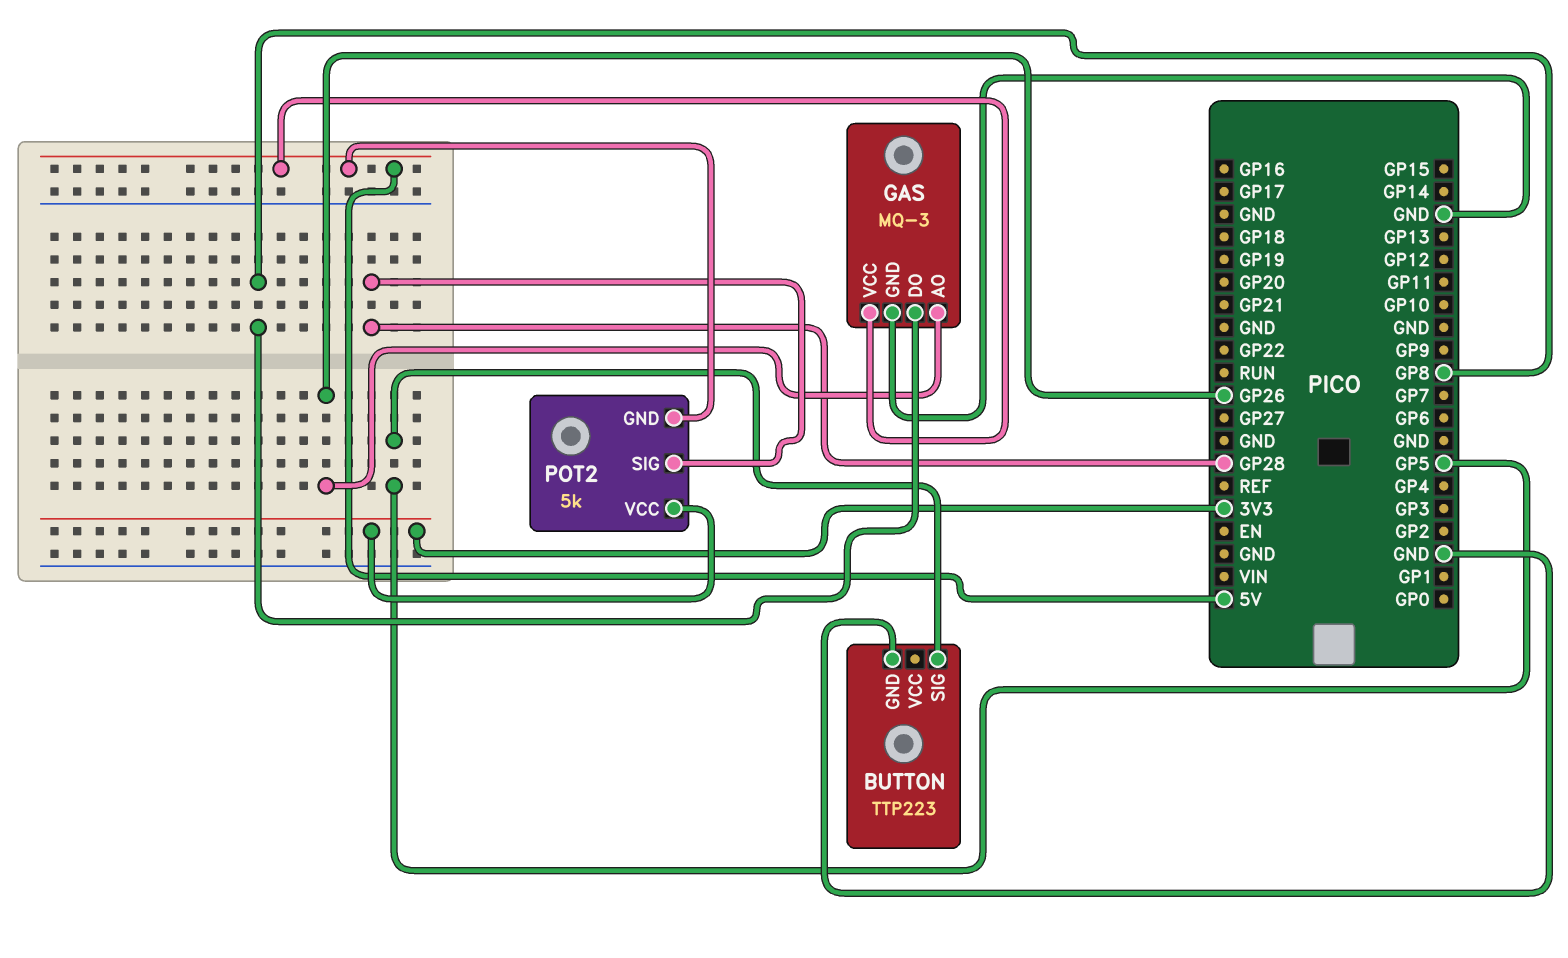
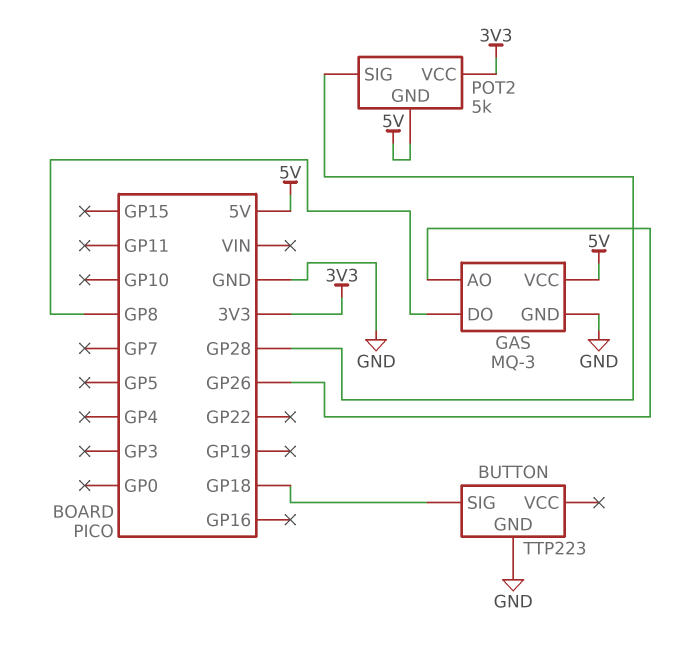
BUTTON pin SIG: GP5 -> GP18

